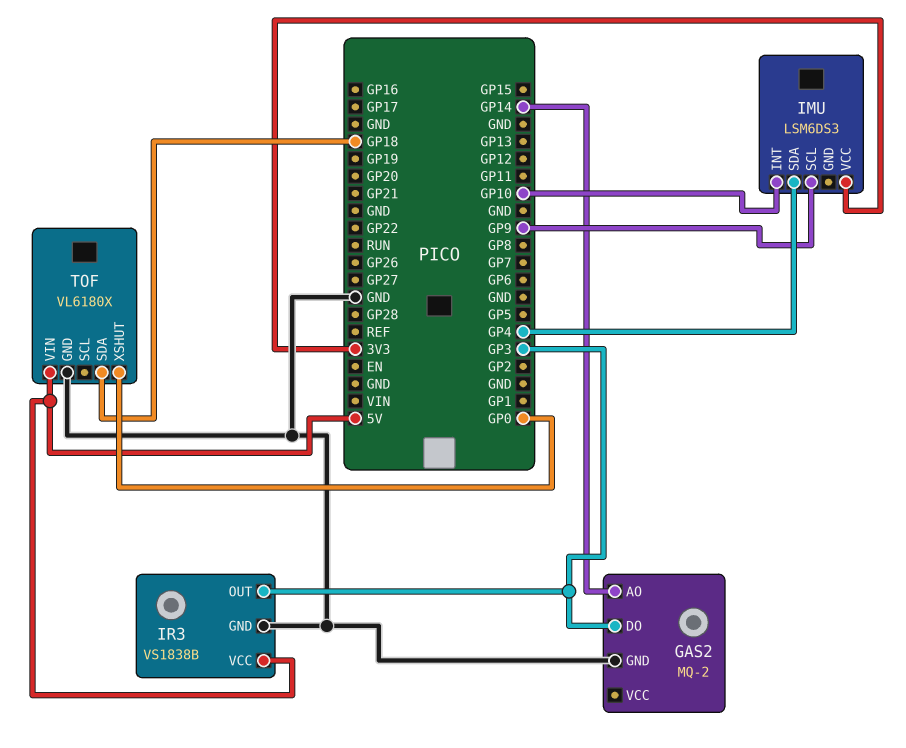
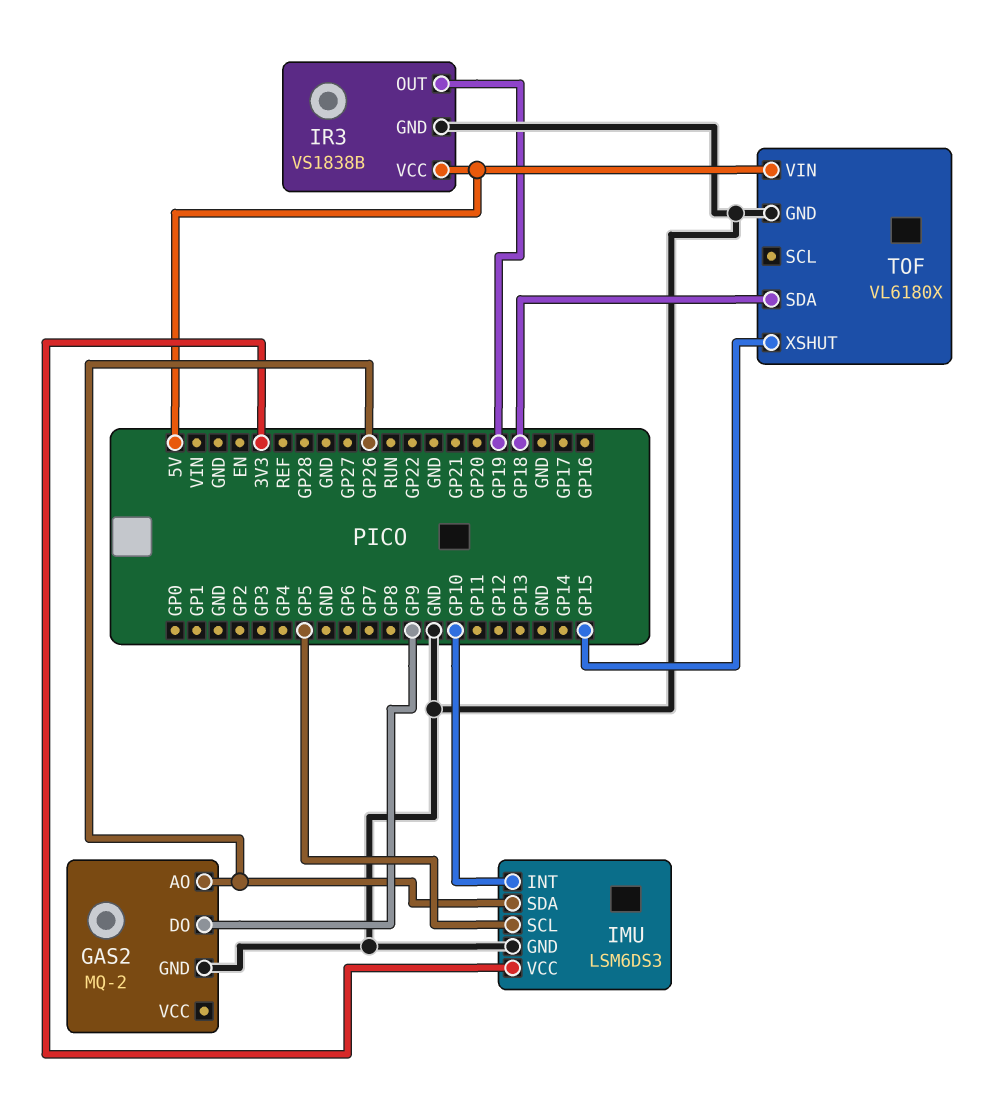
GAS2 pin AO: GP14 -> GP26
GAS2 pin DO: GP3 -> GP9
IMU pin GND: none -> GND
IMU pin SCL: GP9 -> GP5
IMU pin SDA: GP4 -> GP26
IR3 pin OUT: GP3 -> GP19
TOF pin XSHUT: GP0 -> GP15

